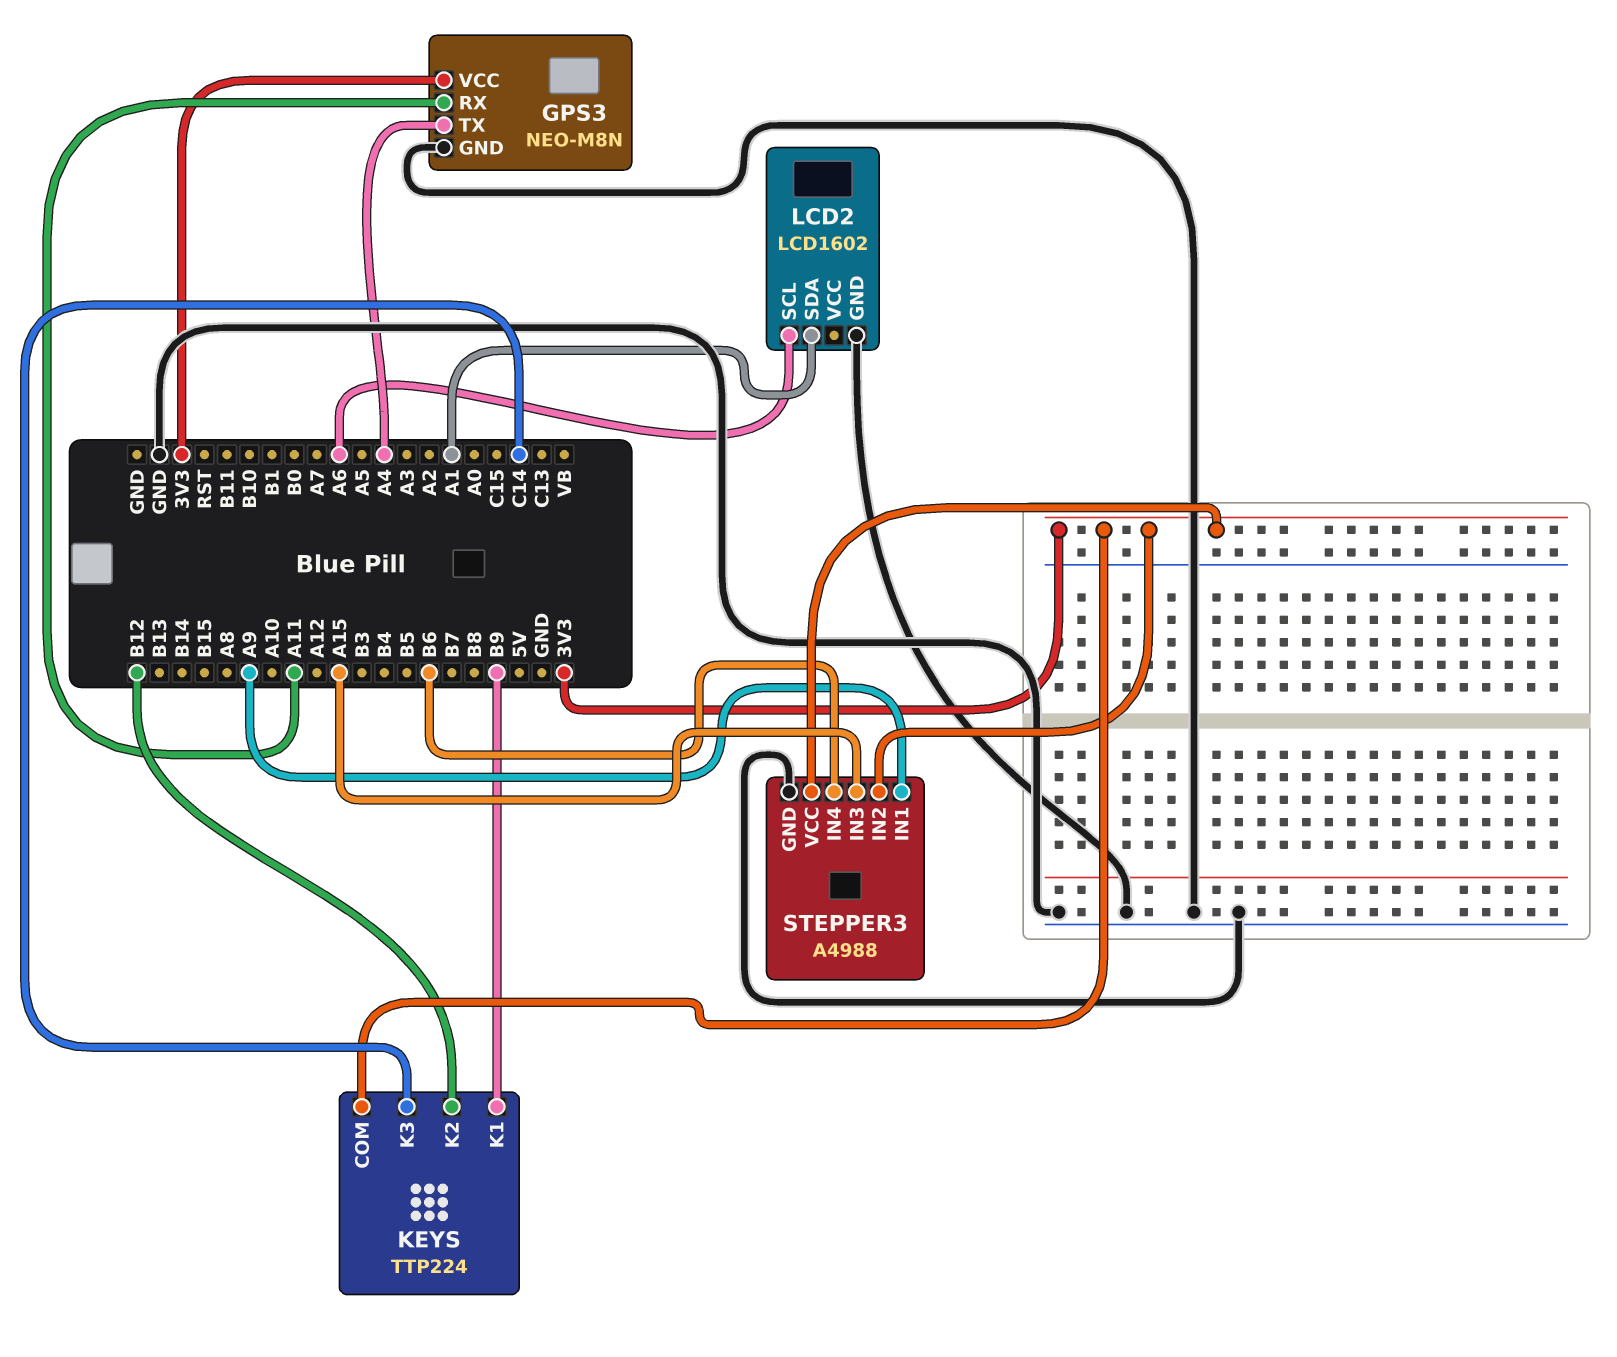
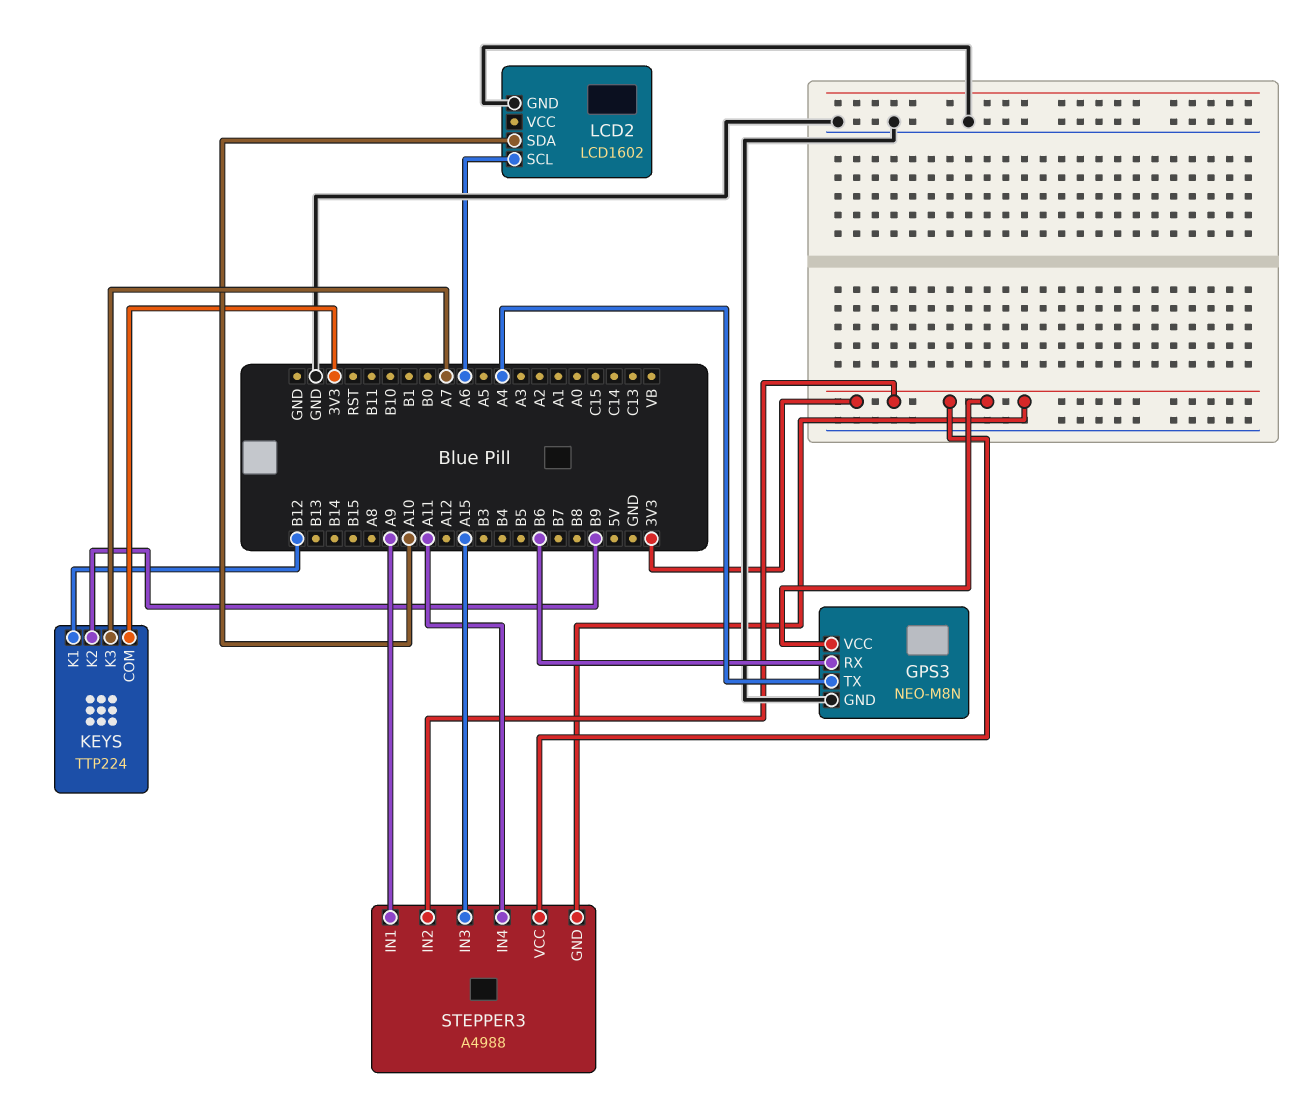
GPS3 pin RX: A11 -> B6
KEYS pin K1: B9 -> B12
KEYS pin K2: B12 -> B9
KEYS pin K3: C14 -> A7
LCD2 pin SDA: A1 -> A10
STEPPER3 pin GND: GND -> 3V3
STEPPER3 pin IN4: B6 -> A11

